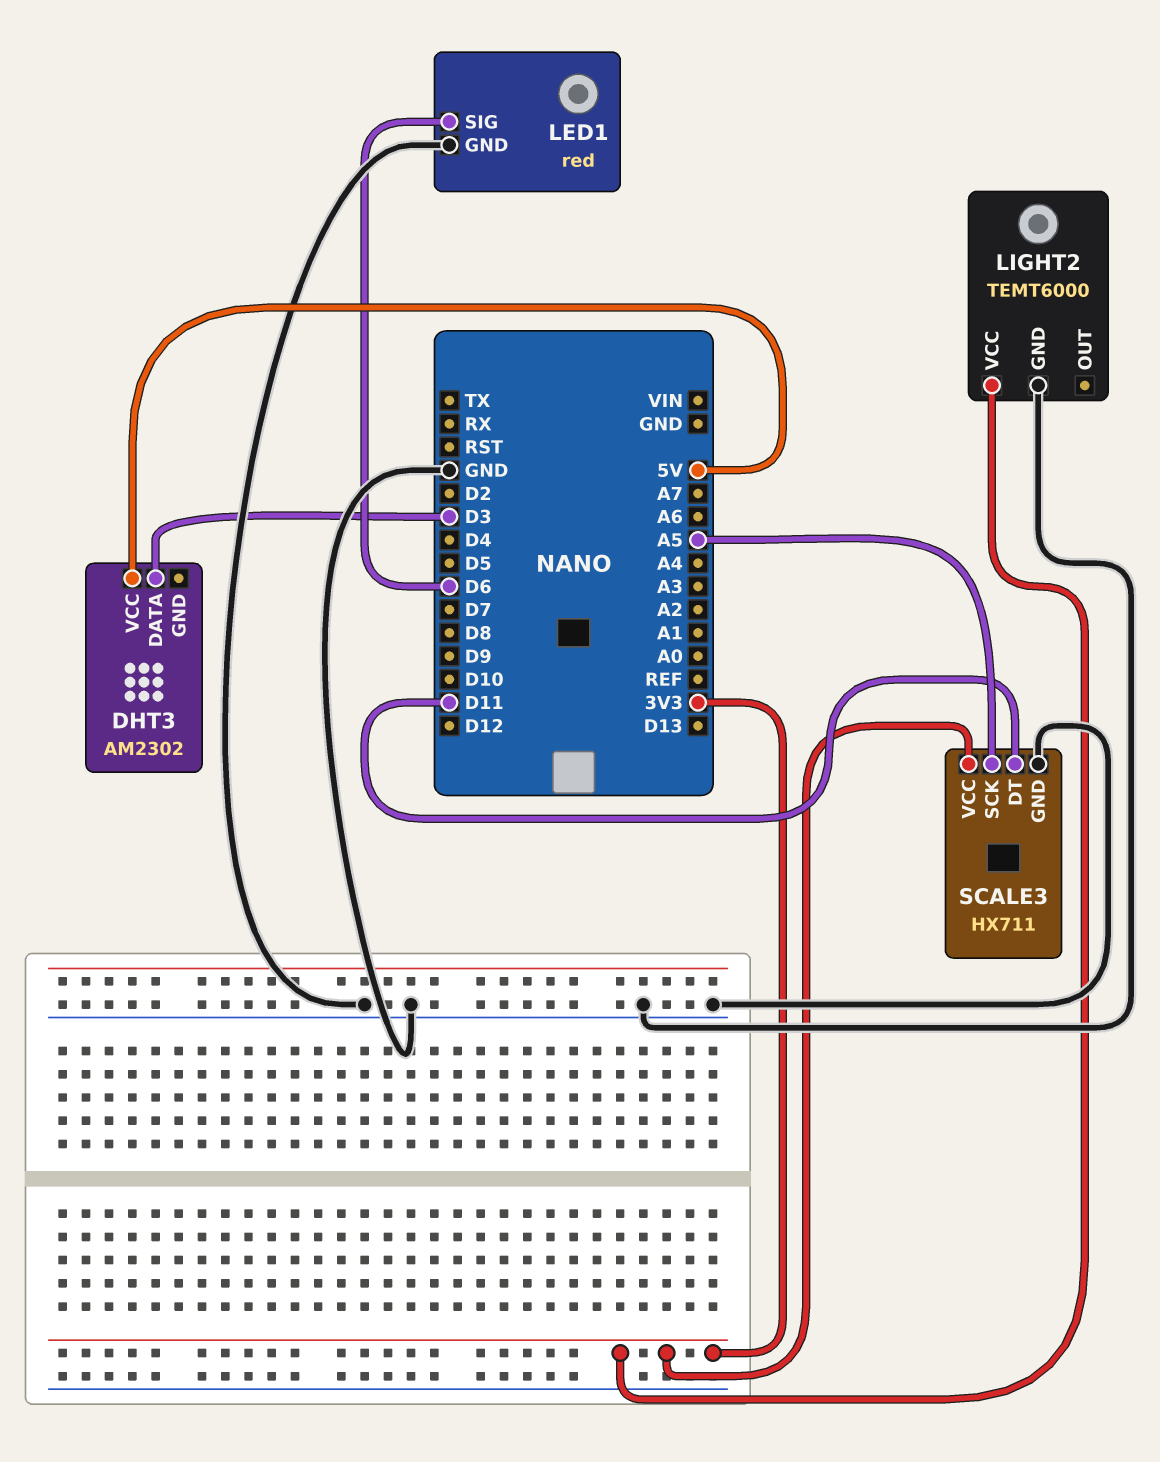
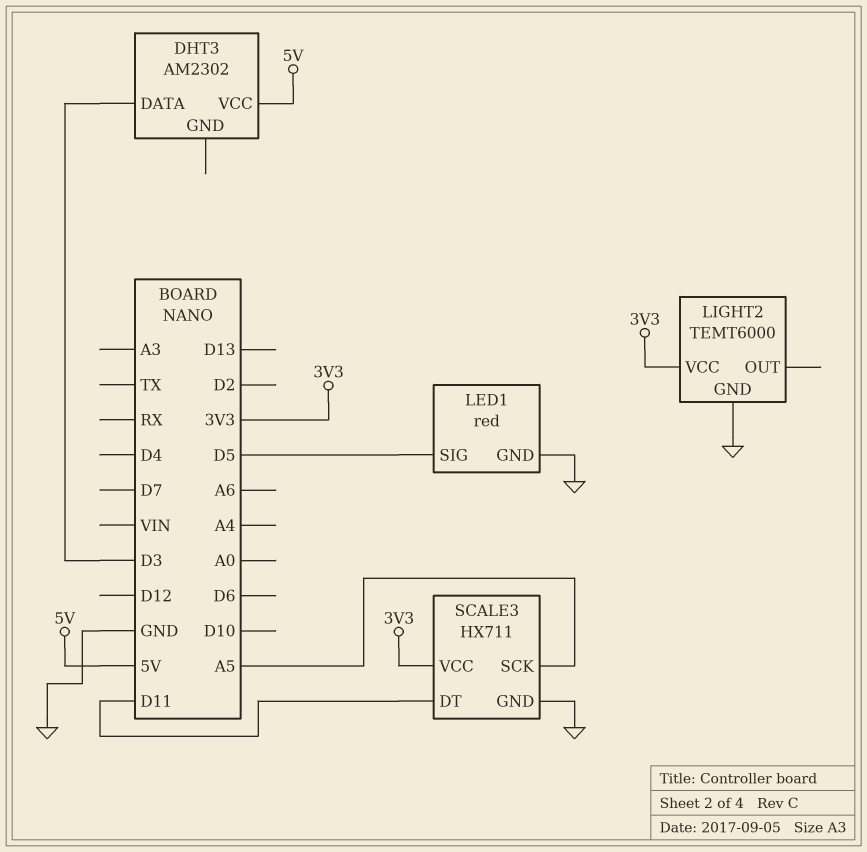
LED1 pin SIG: D6 -> D5

